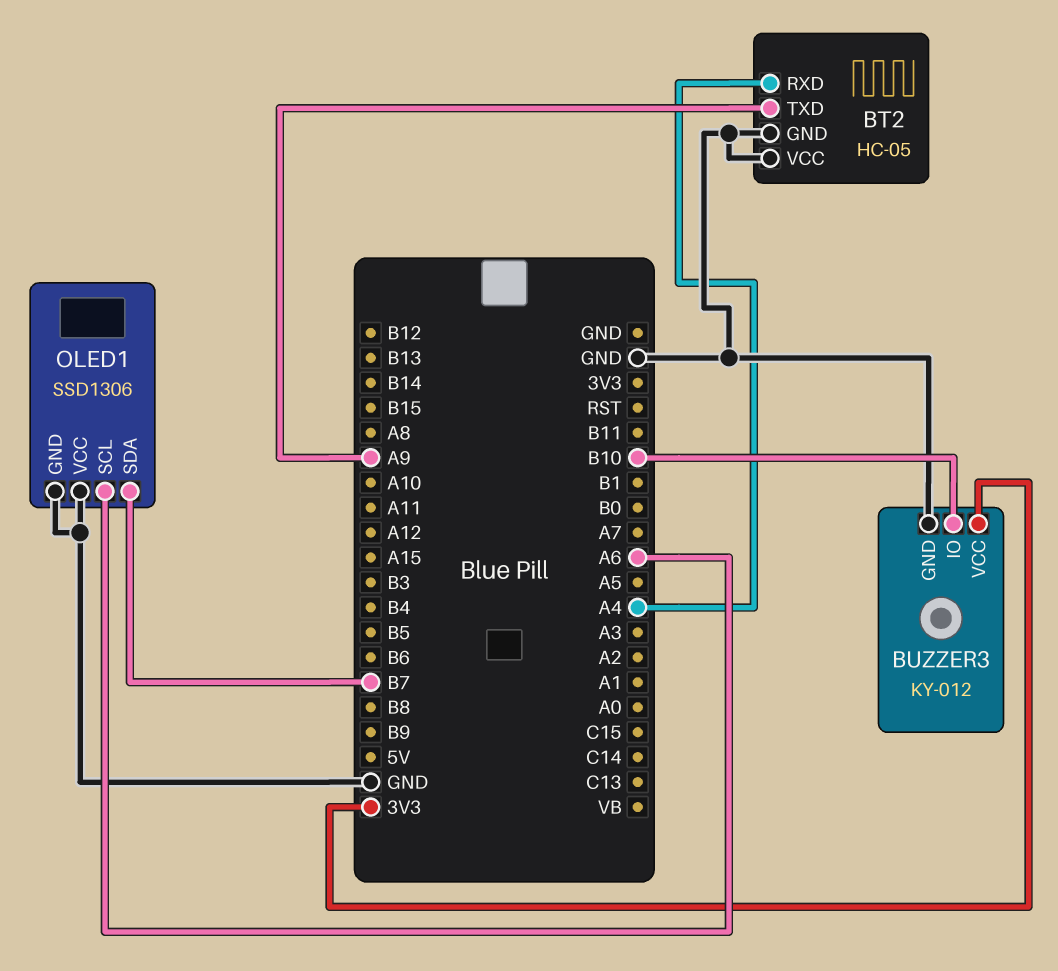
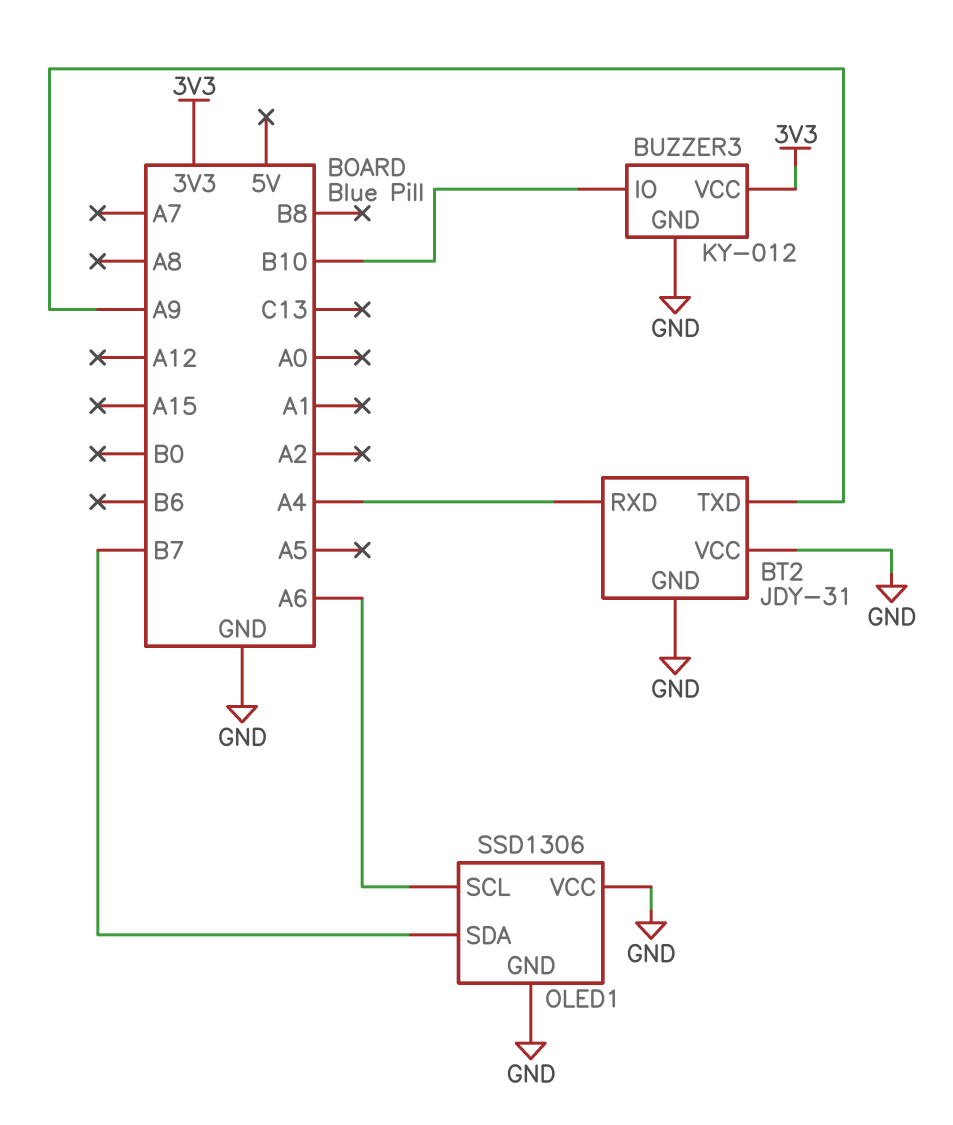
BT2: HC-05 -> JDY-31

